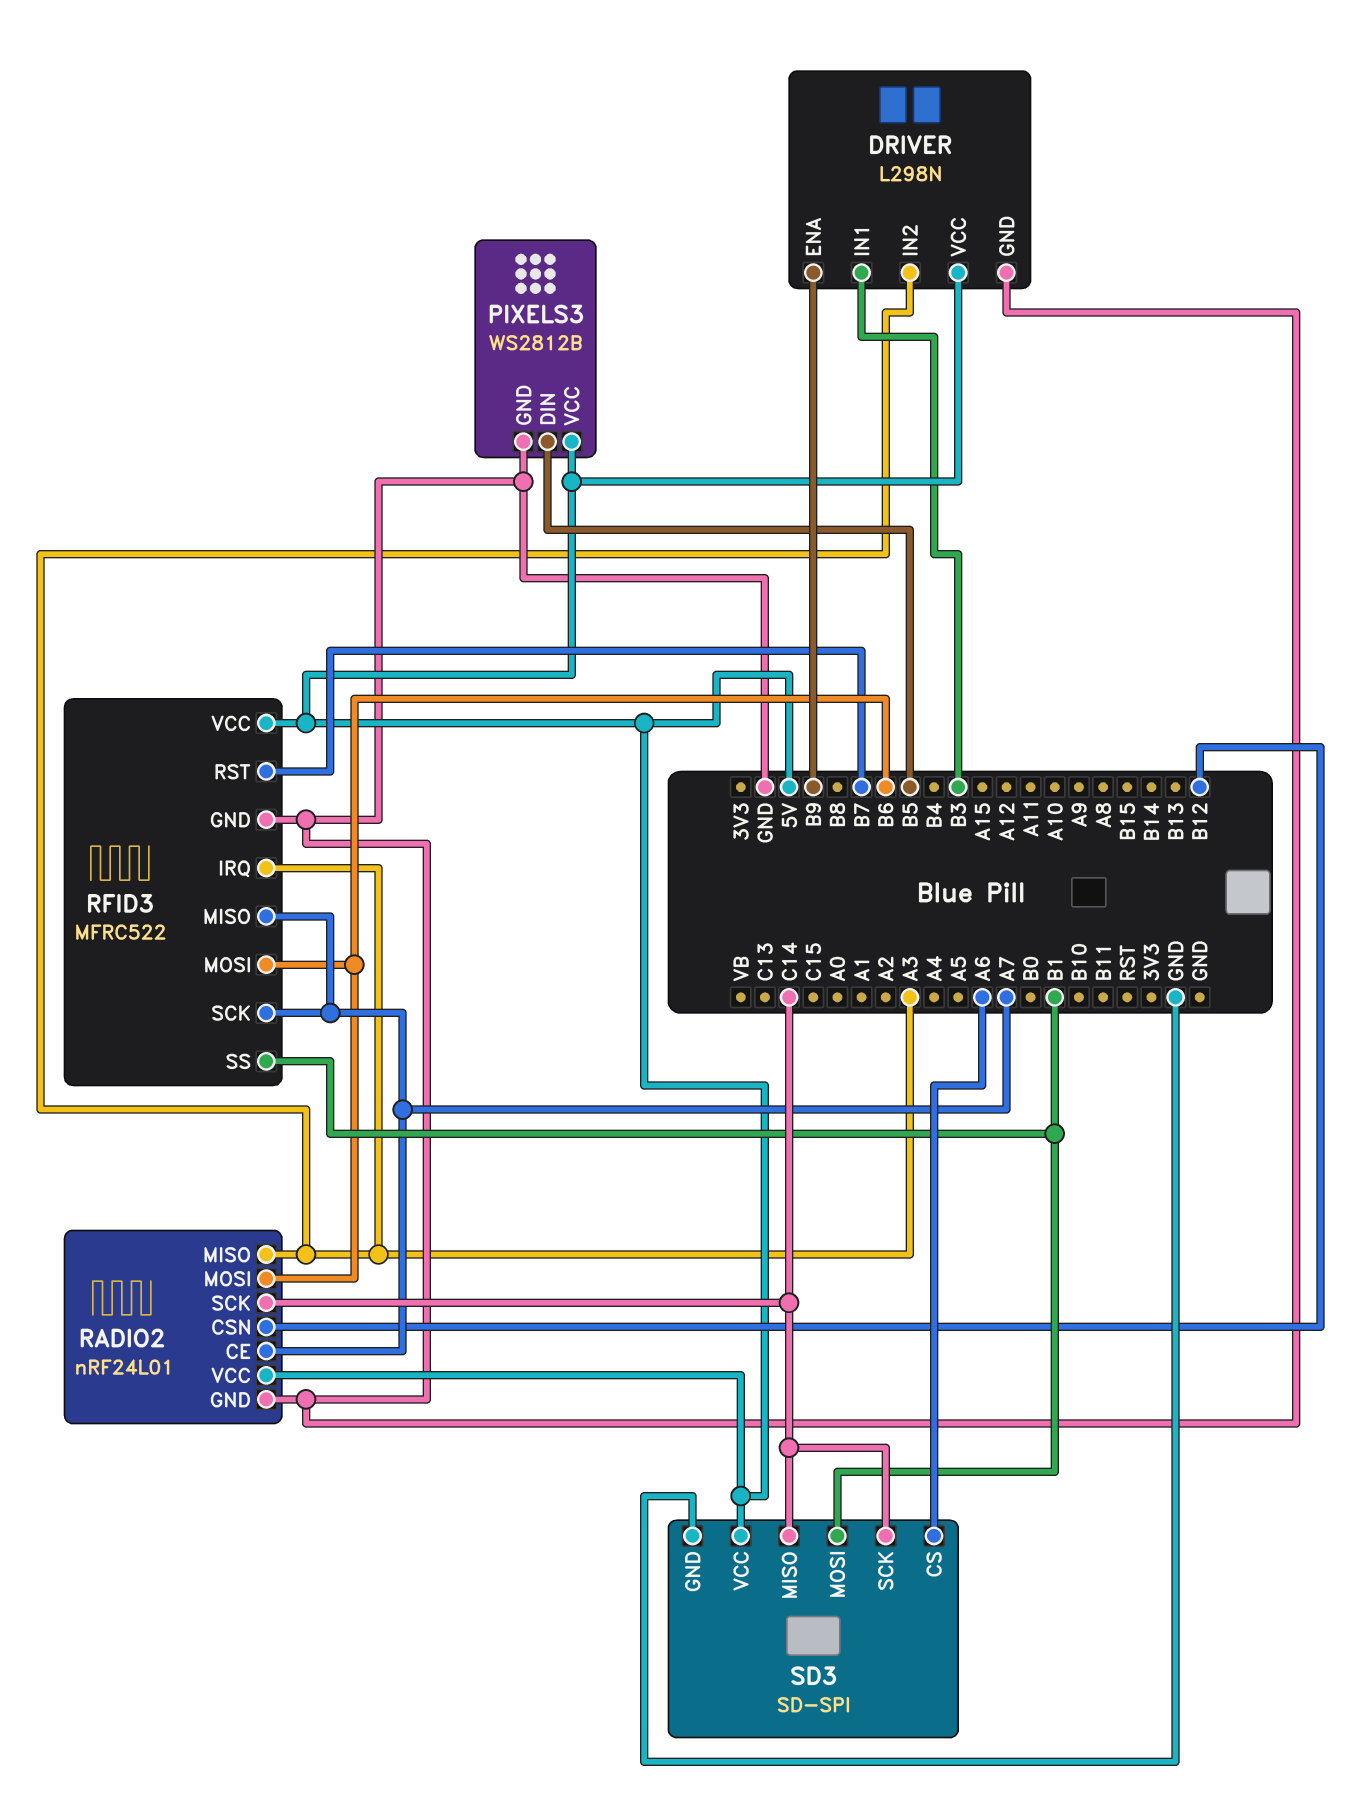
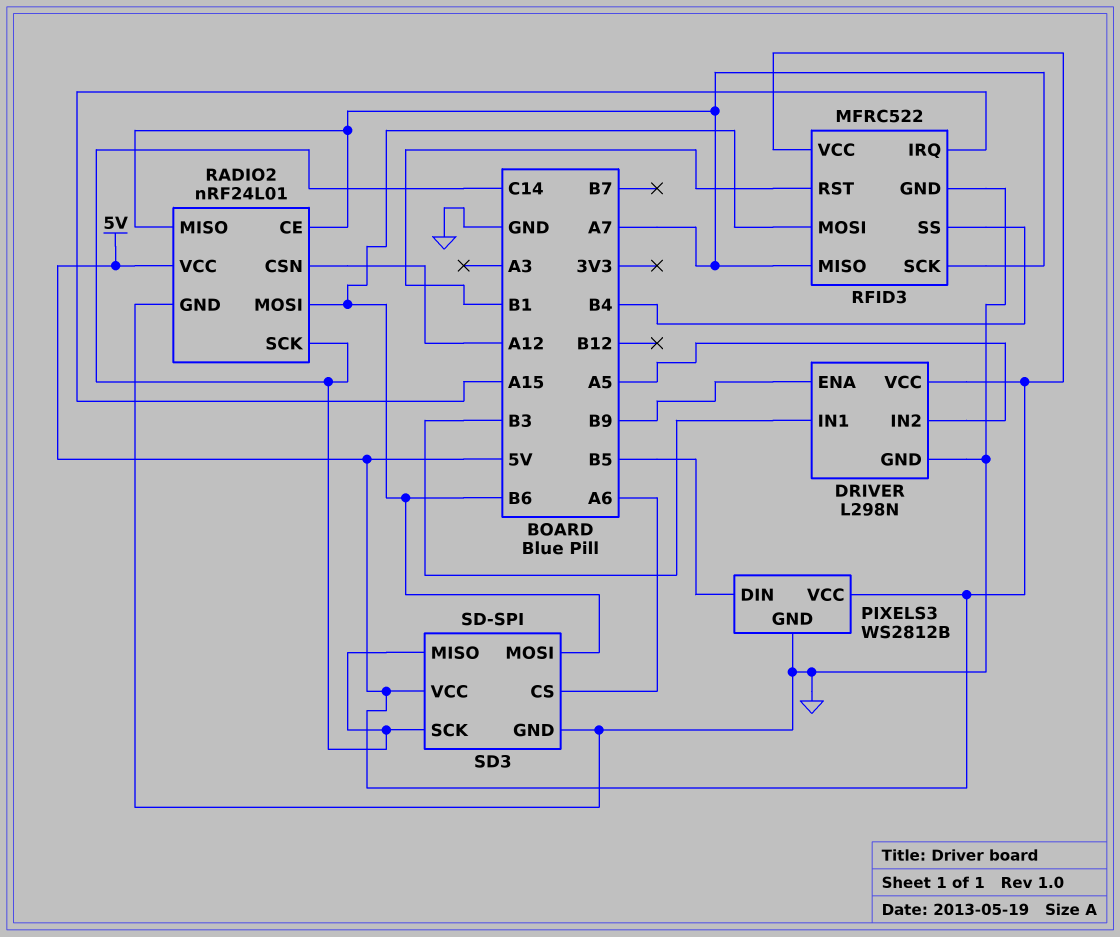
DRIVER pin IN2: A3 -> A5
RADIO2 pin CSN: B12 -> A12
RADIO2 pin MISO: A3 -> A7
RFID3 pin IRQ: A3 -> A15
RFID3 pin RST: B7 -> B1
RFID3 pin SS: B1 -> B4
SD3 pin MOSI: B1 -> B6

